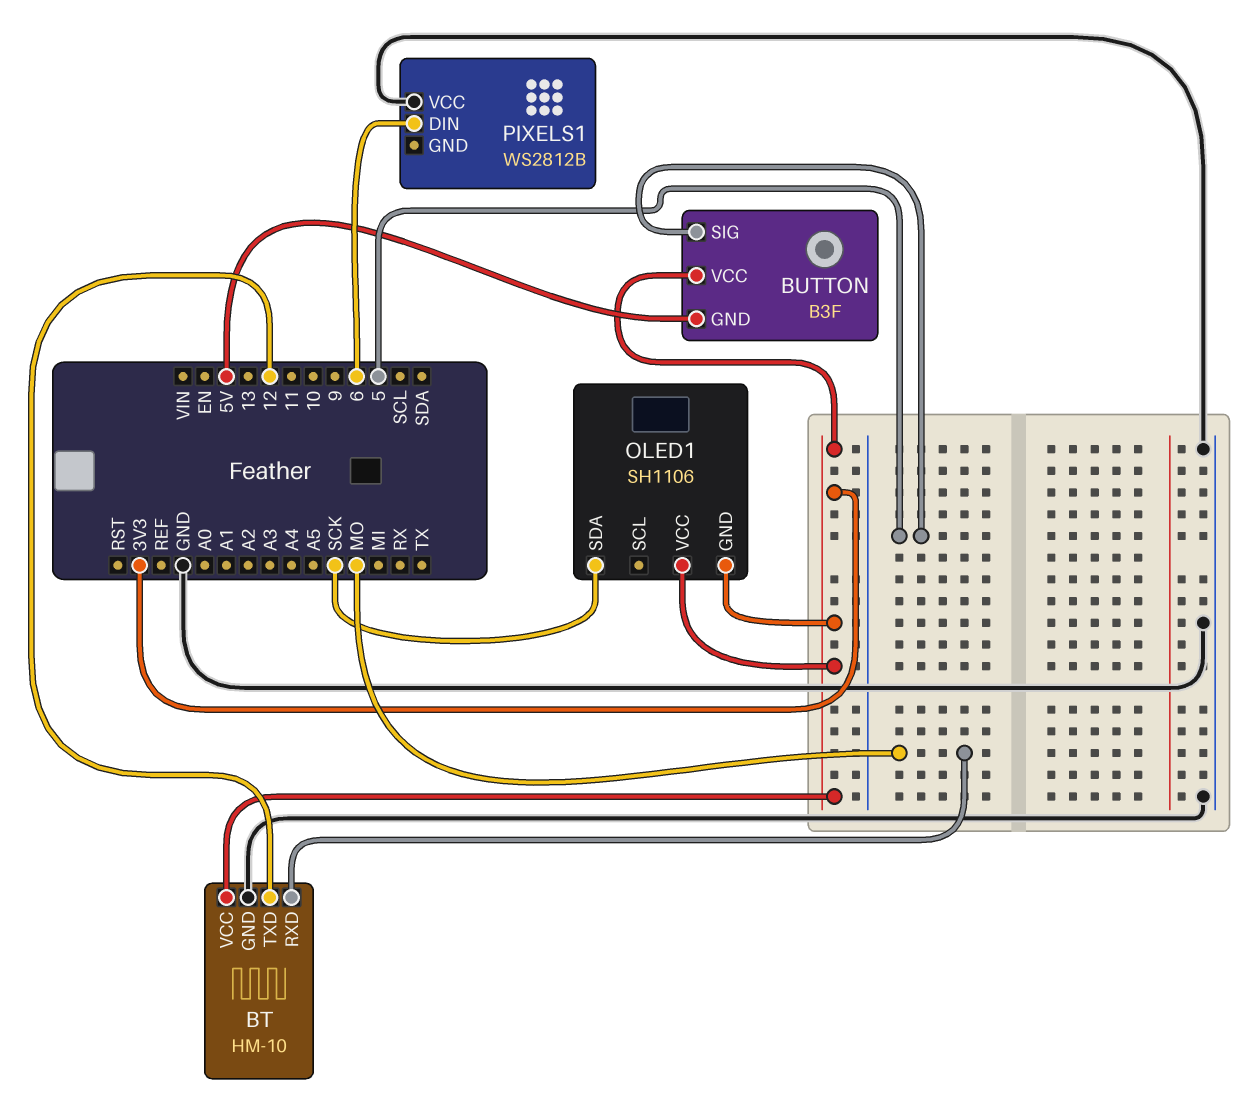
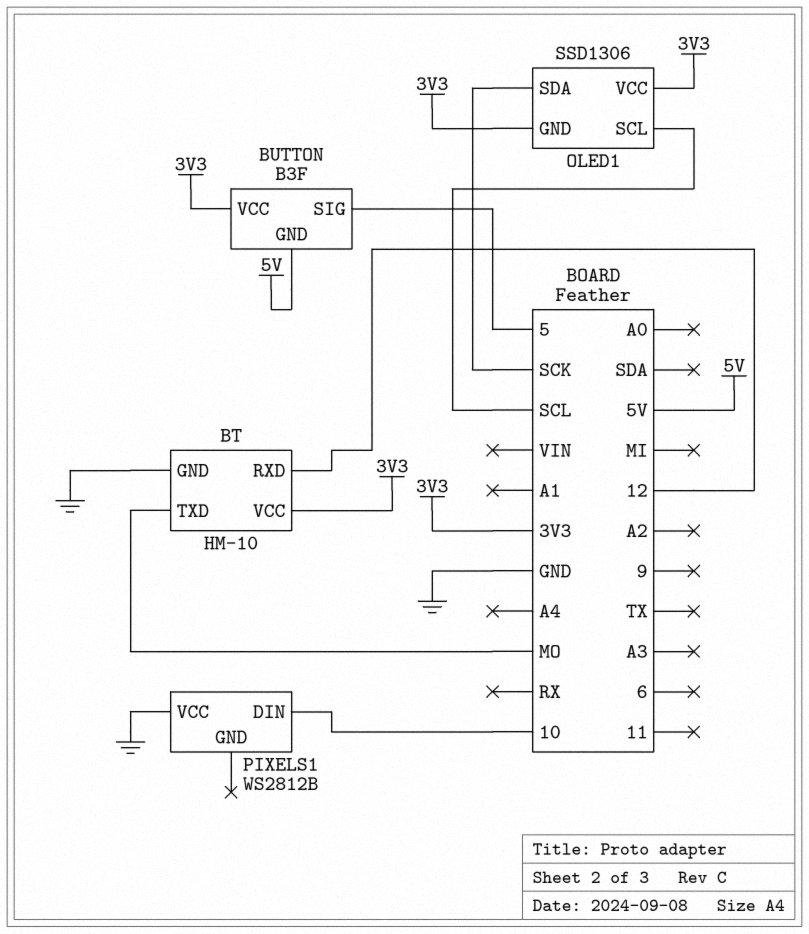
BT pin RXD: MO -> 12
BT pin TXD: 12 -> MO
OLED1: SH1106 -> SSD1306
OLED1 pin SCL: none -> SCL
PIXELS1 pin DIN: 6 -> 10

